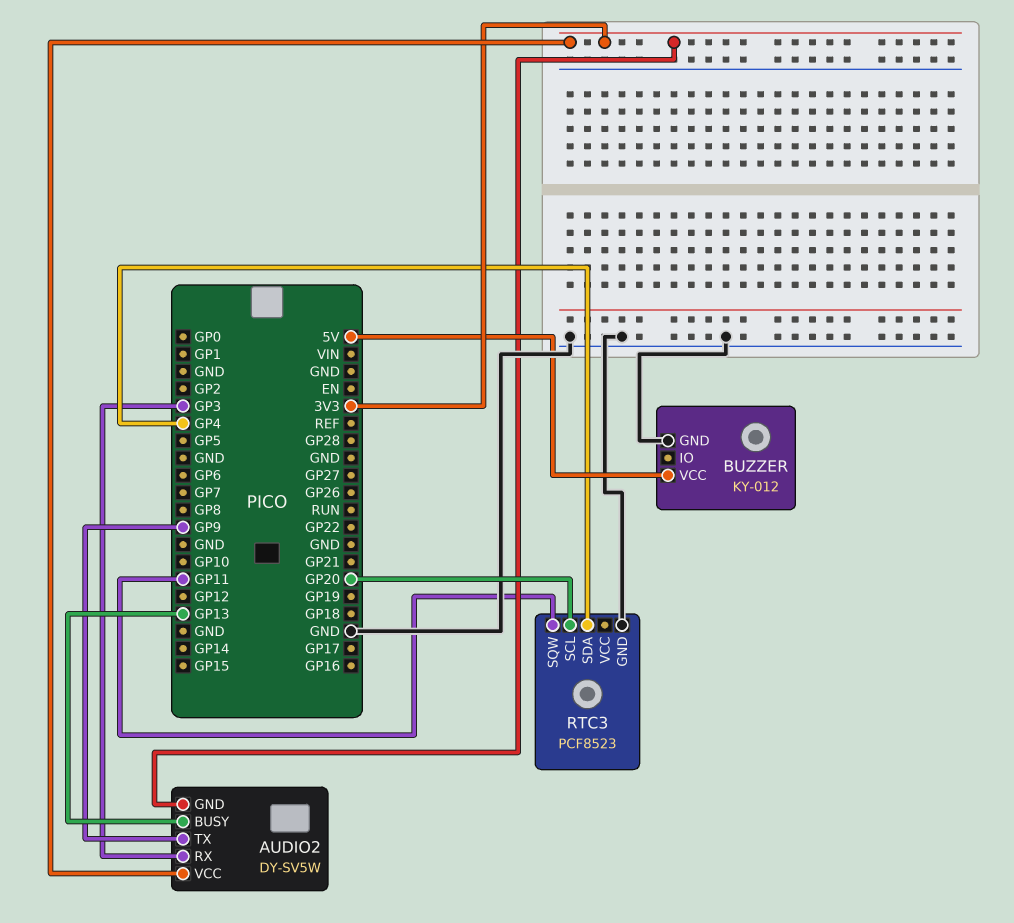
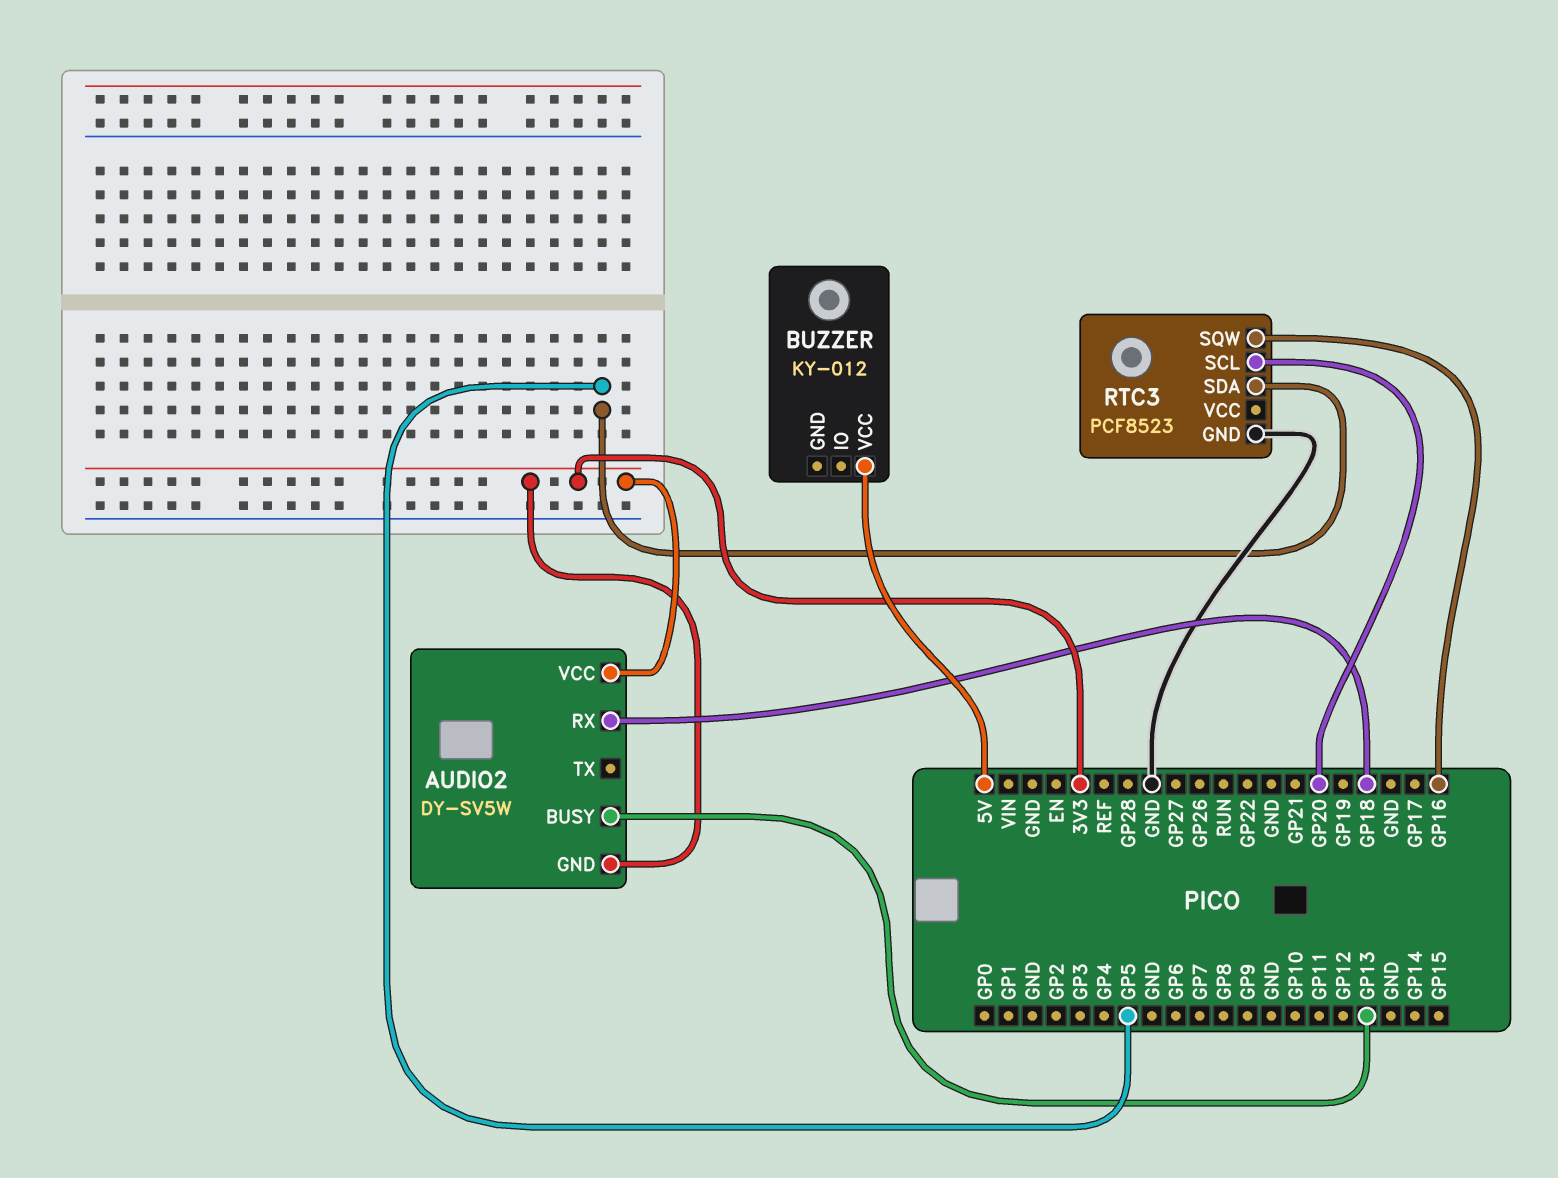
AUDIO2 pin RX: GP3 -> GP18
AUDIO2 pin TX: GP9 -> none
BUZZER pin GND: GND -> none
RTC3 pin SDA: GP4 -> GP5
RTC3 pin SQW: GP11 -> GP16

